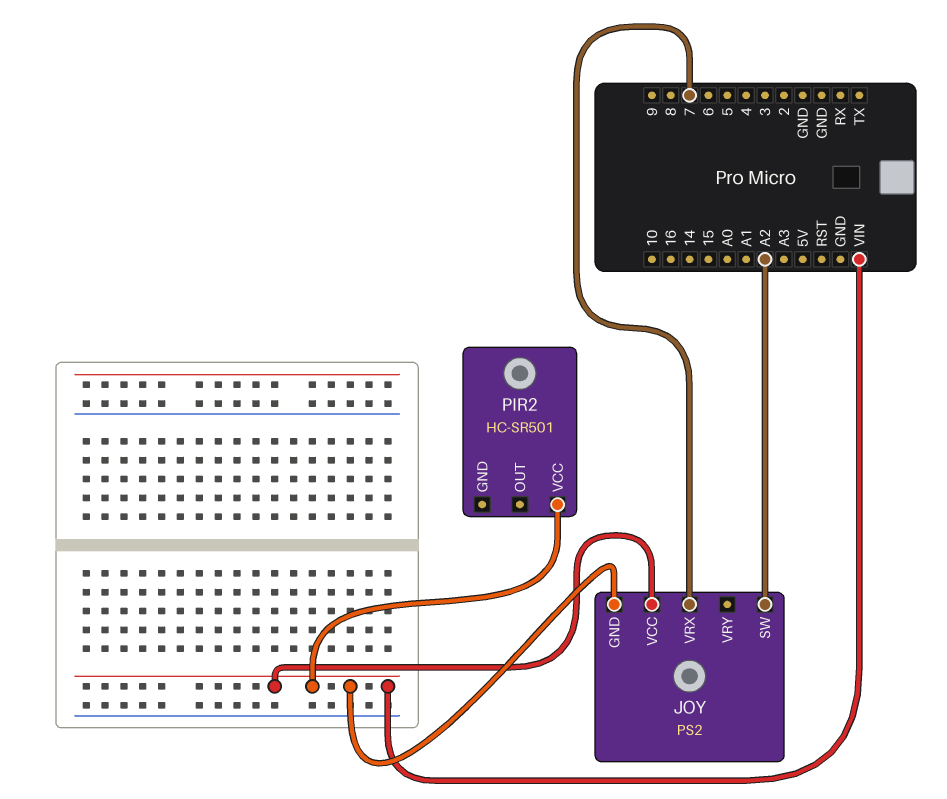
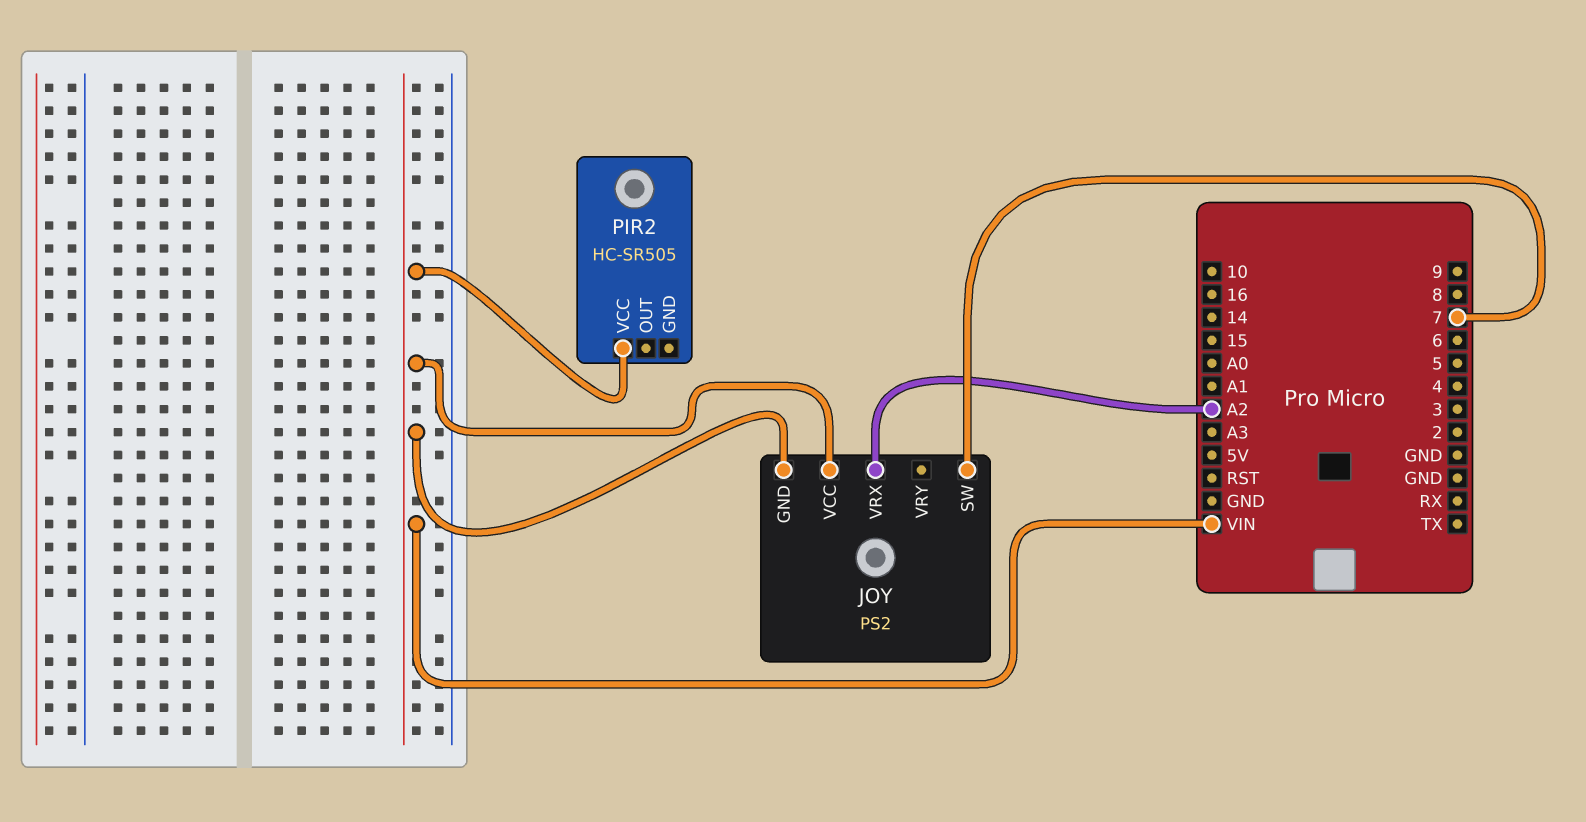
JOY pin SW: A2 -> 7
JOY pin VRX: 7 -> A2
PIR2: HC-SR501 -> HC-SR505

